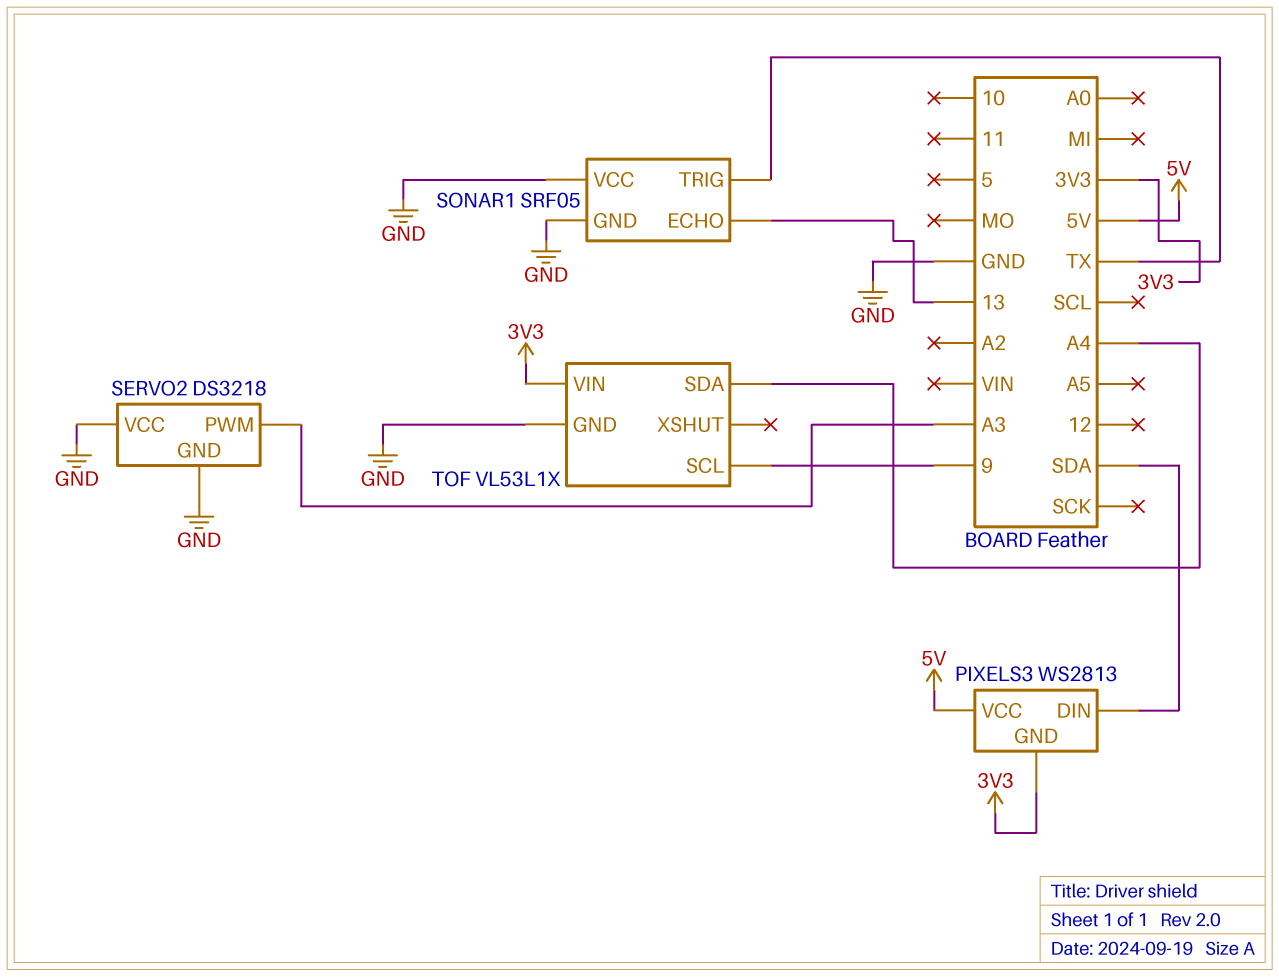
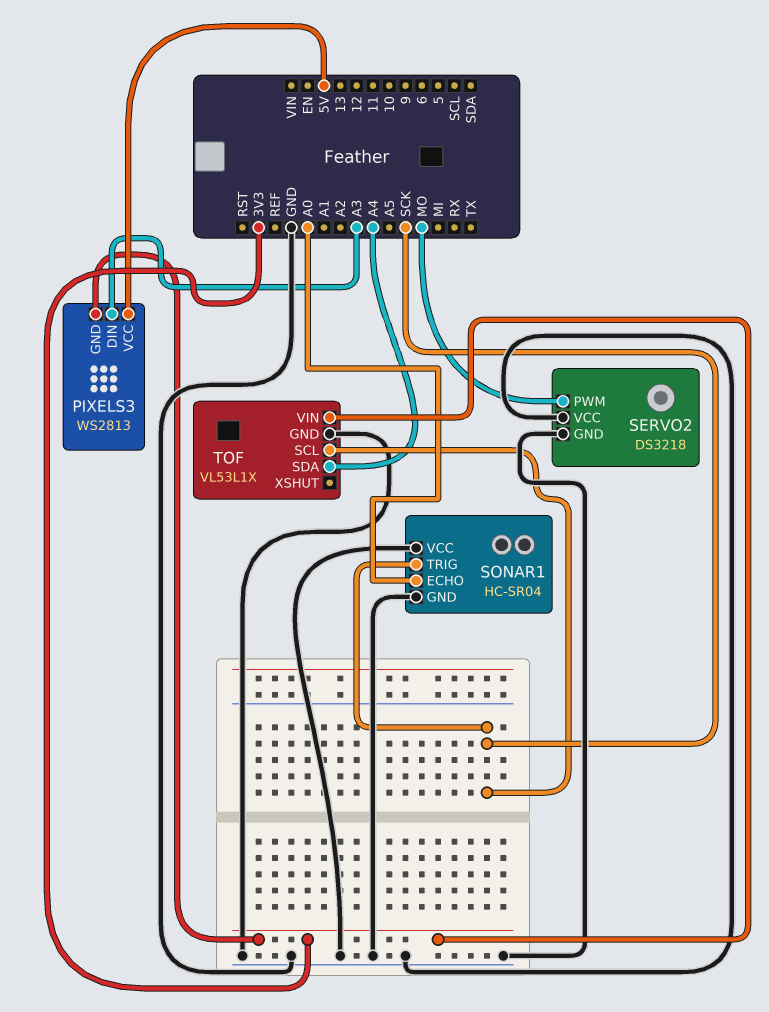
PIXELS3 pin DIN: SDA -> A3
SERVO2 pin PWM: A3 -> MO
SONAR1: SRF05 -> HC-SR04
SONAR1 pin ECHO: 13 -> A0
SONAR1 pin TRIG: TX -> SCK
TOF pin SCL: 9 -> SCK

